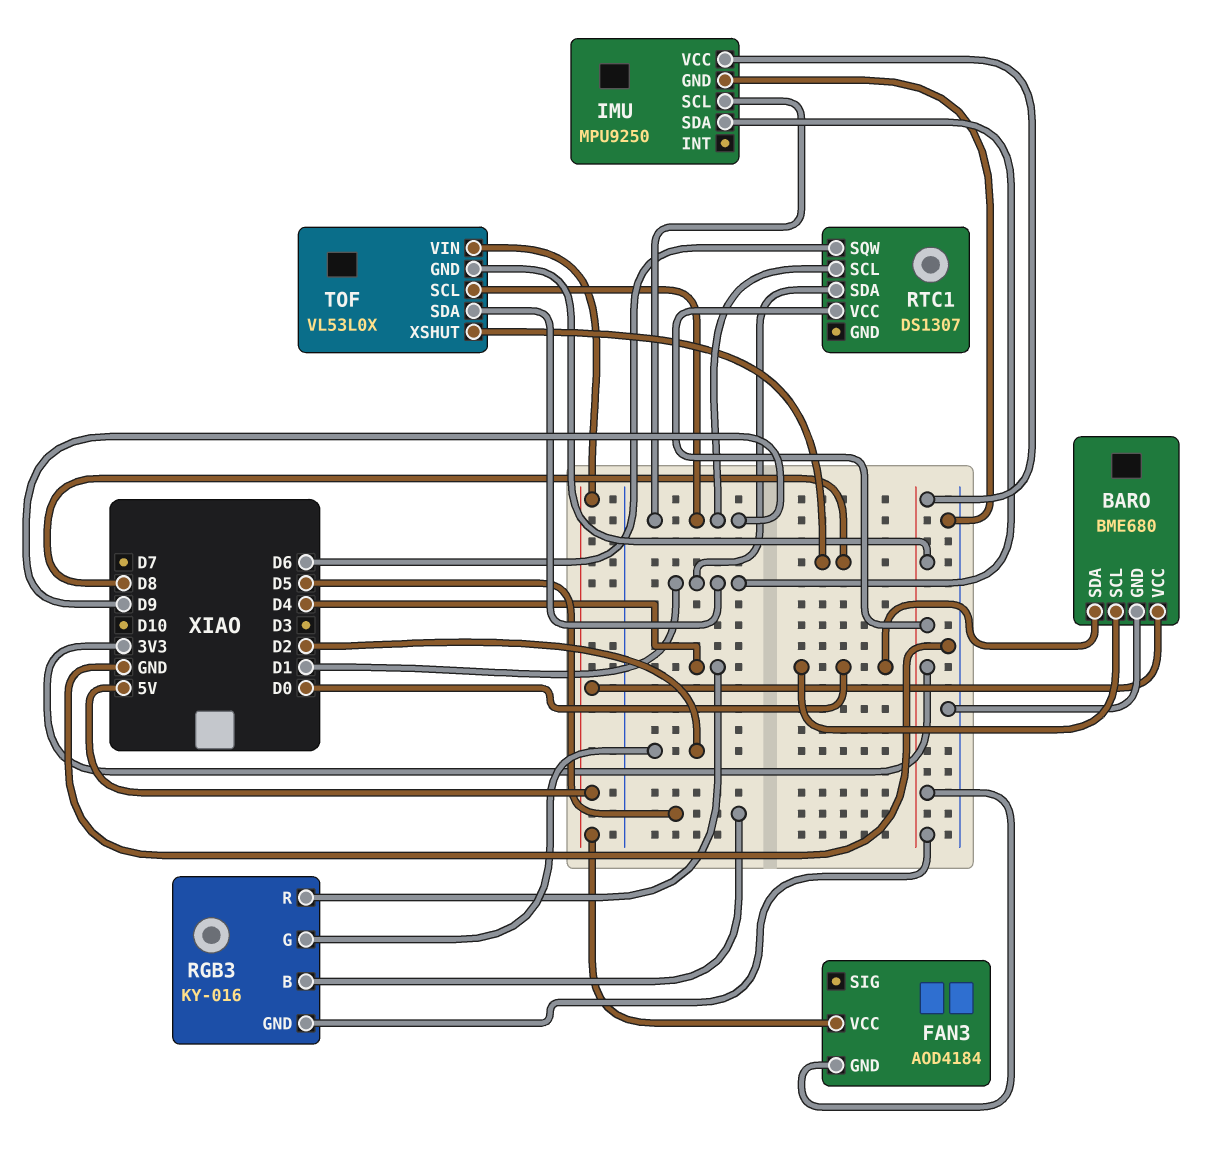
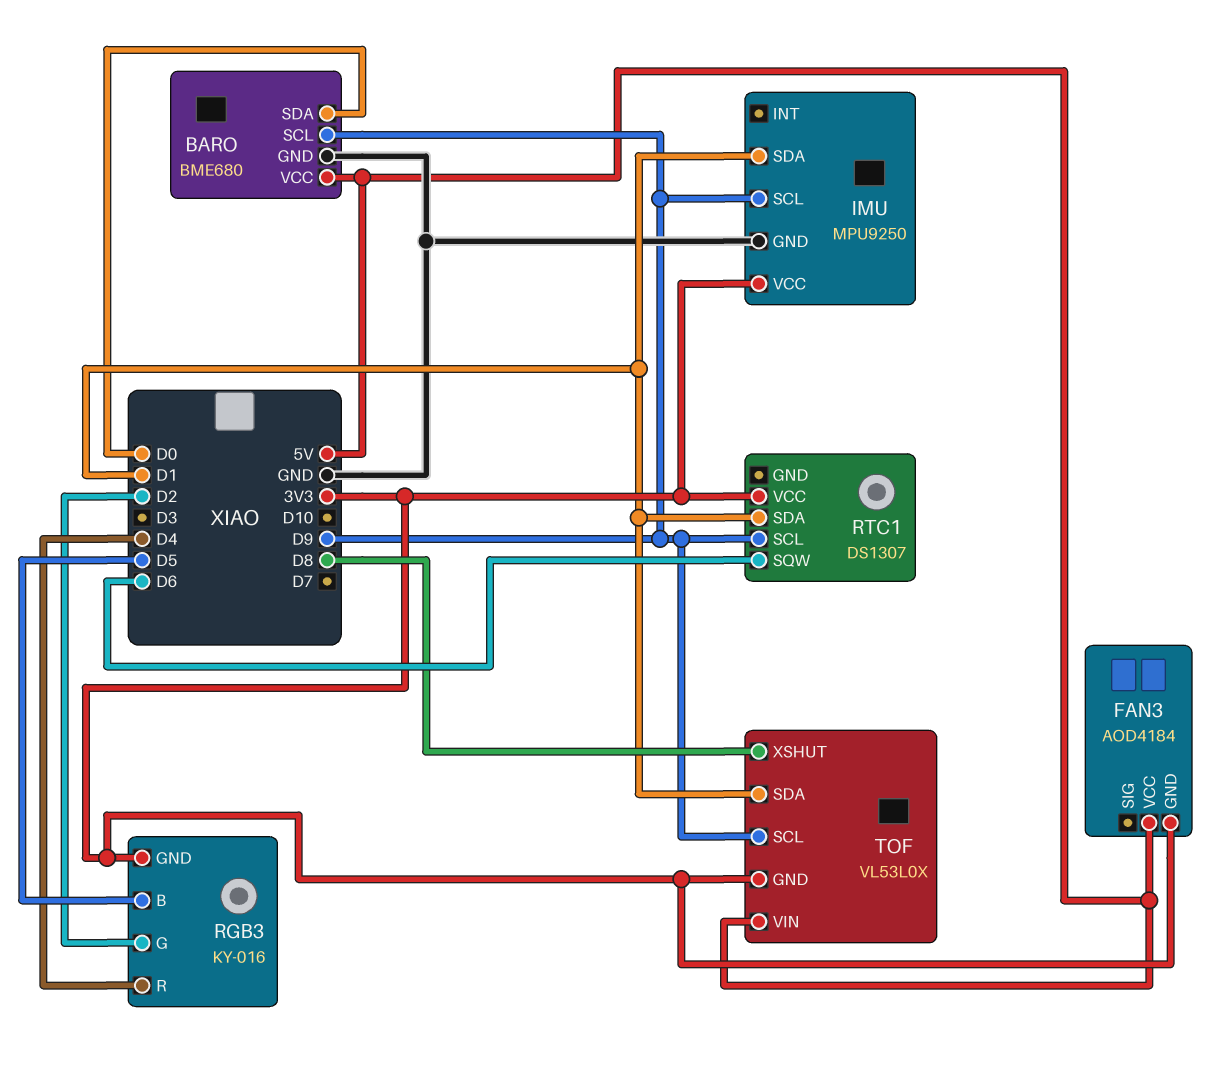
BARO pin SCL: D0 -> D9

